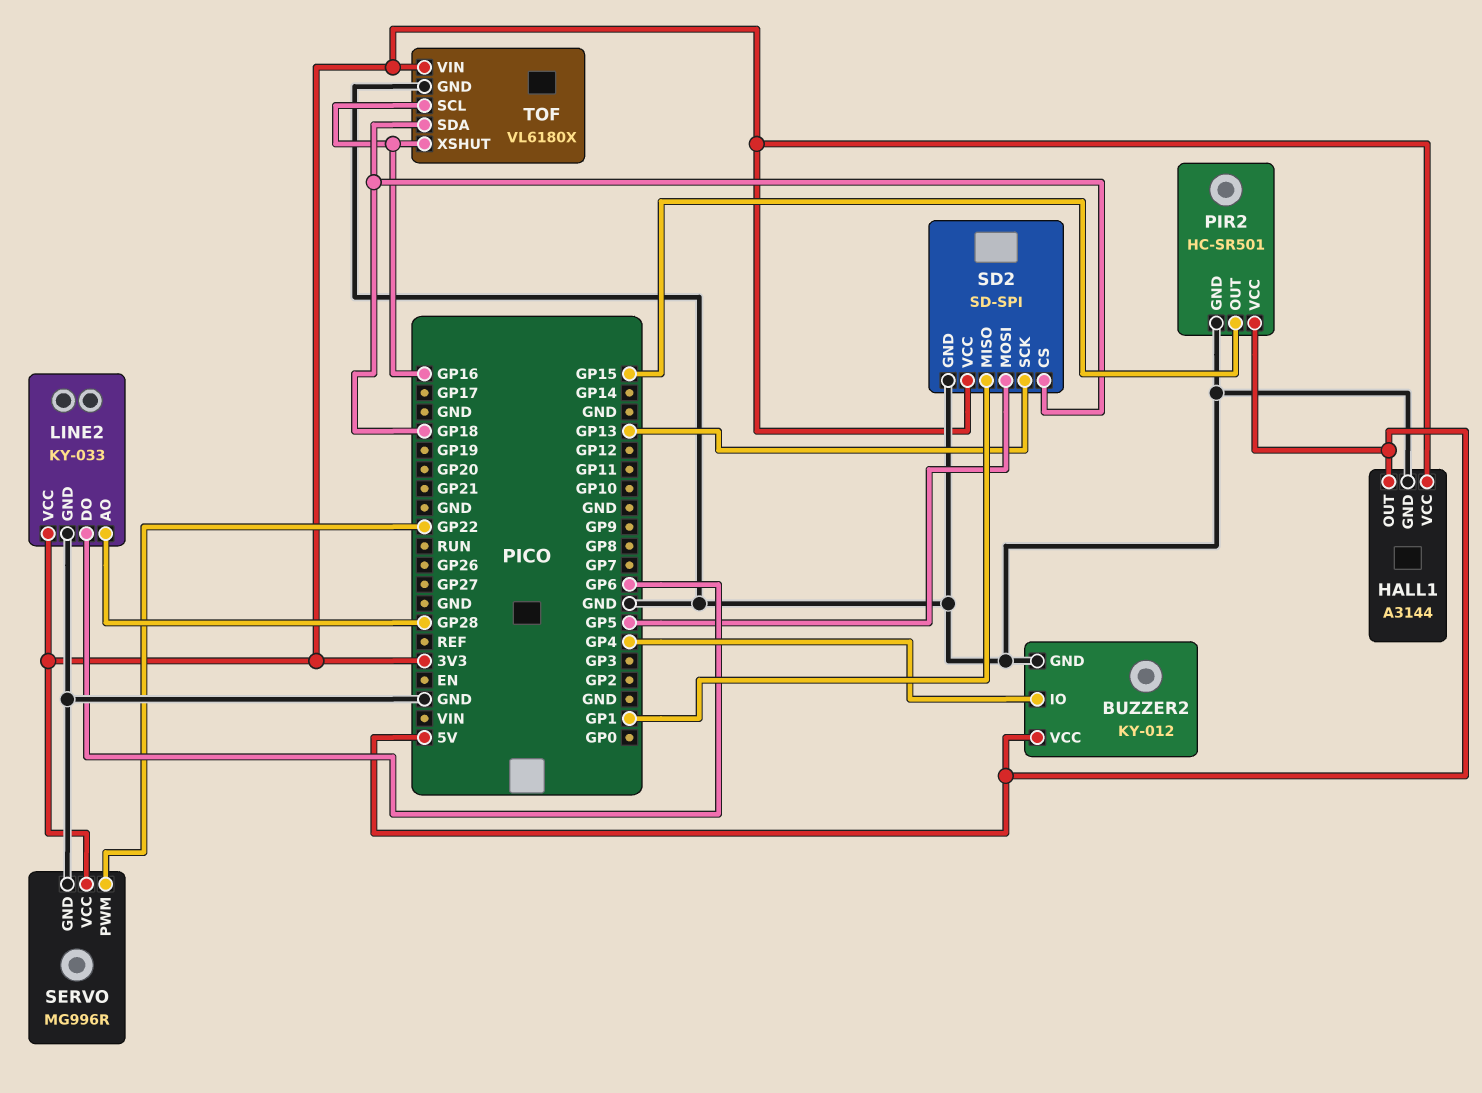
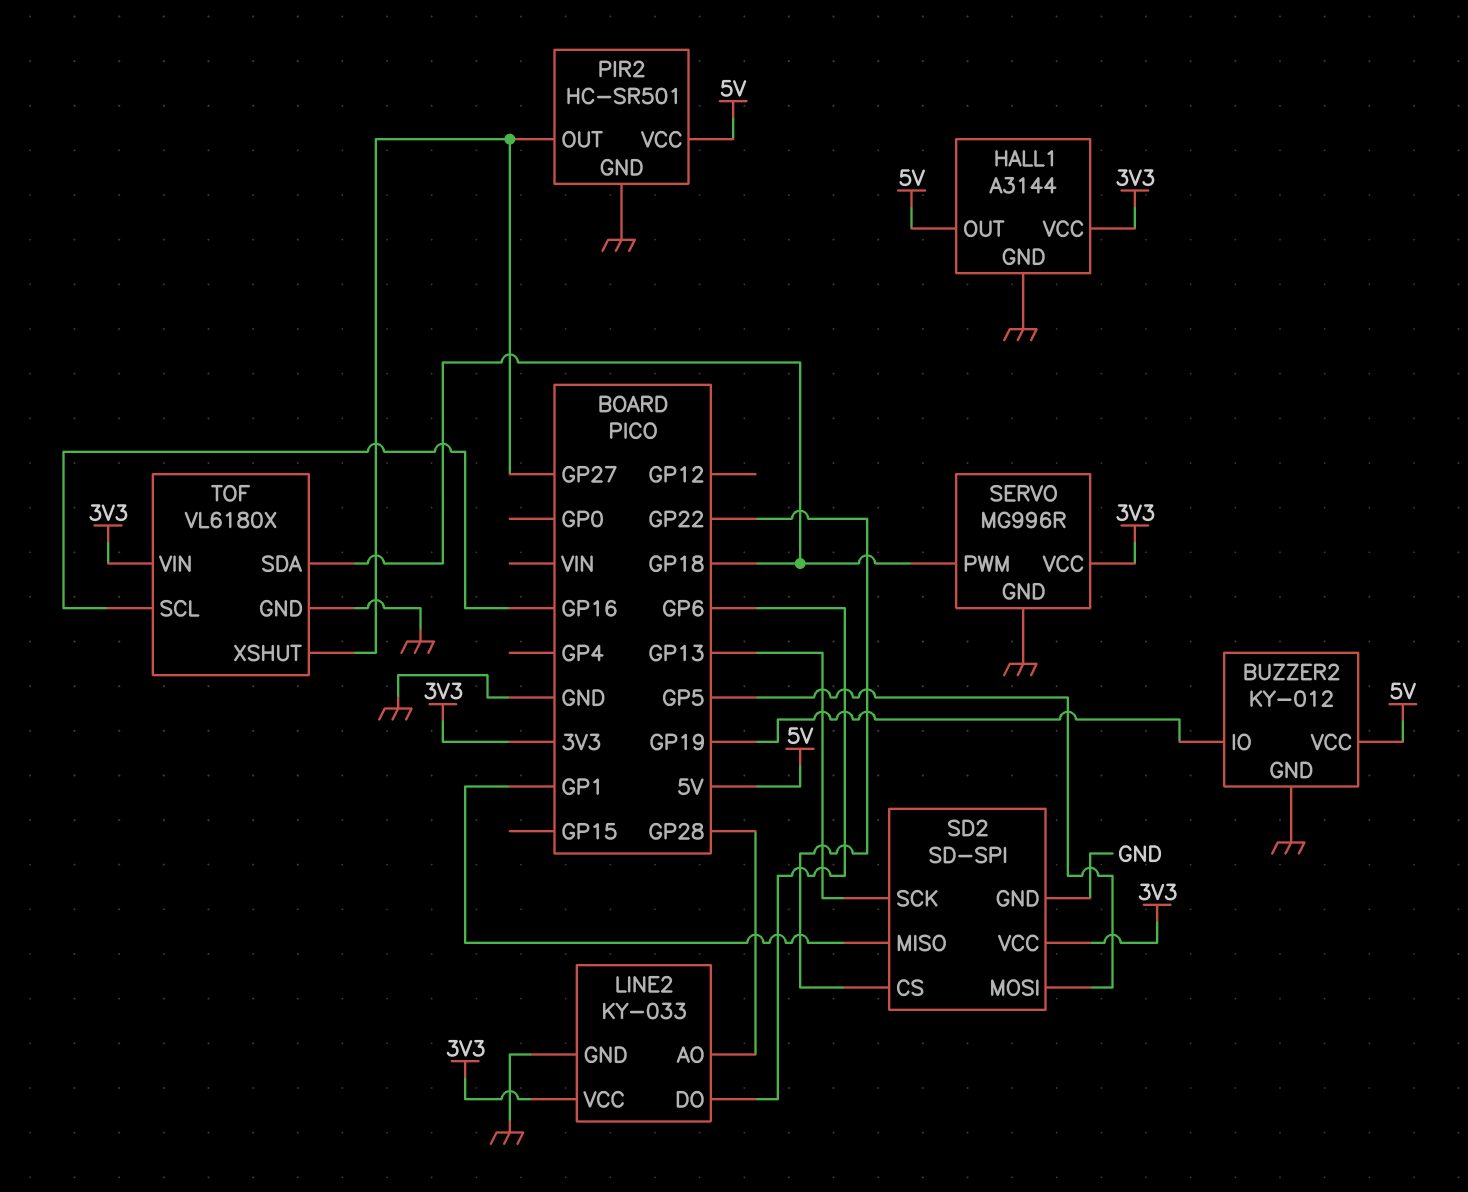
BUZZER2 pin IO: GP4 -> GP19
PIR2 pin OUT: GP15 -> GP27
SD2 pin CS: GP18 -> GP22
SERVO pin PWM: GP22 -> GP18
TOF pin XSHUT: GP16 -> GP27

